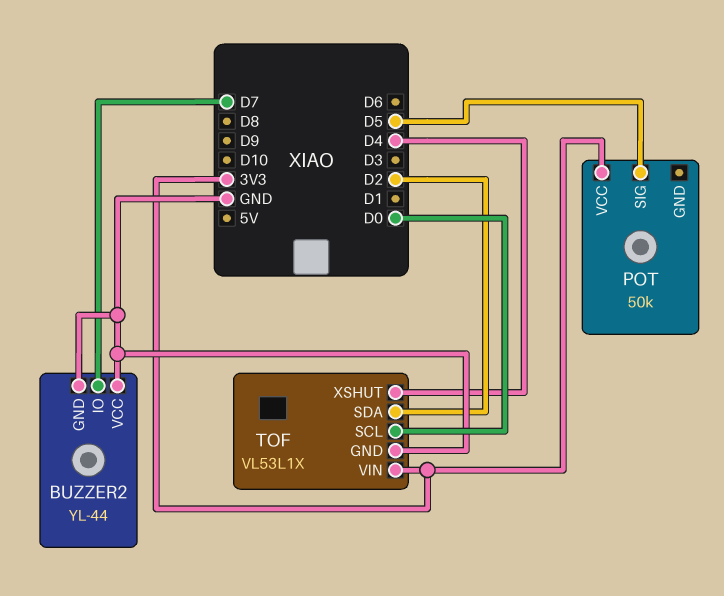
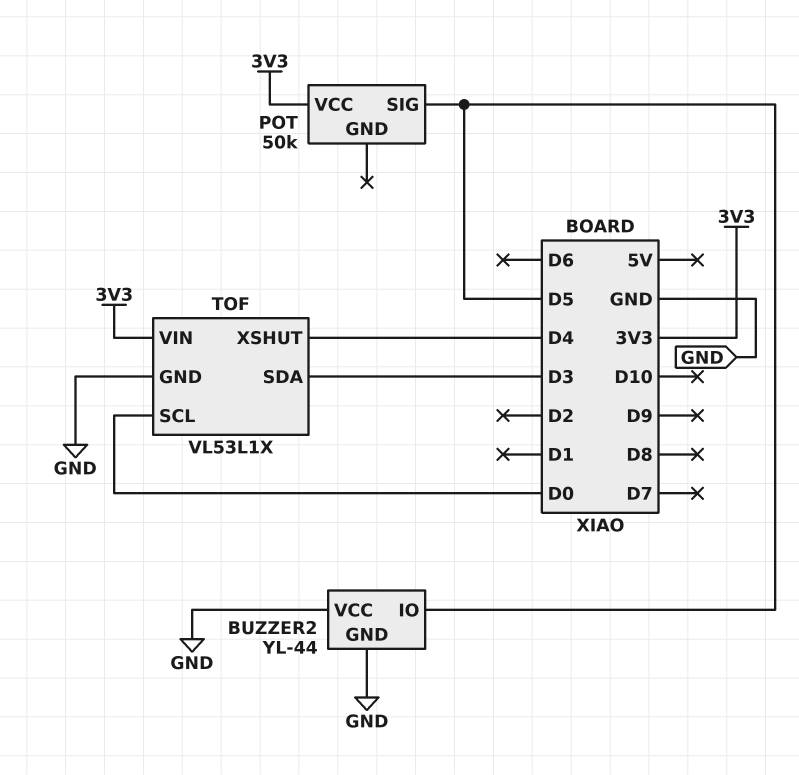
BUZZER2 pin IO: D7 -> D5
TOF pin SDA: D2 -> D3

